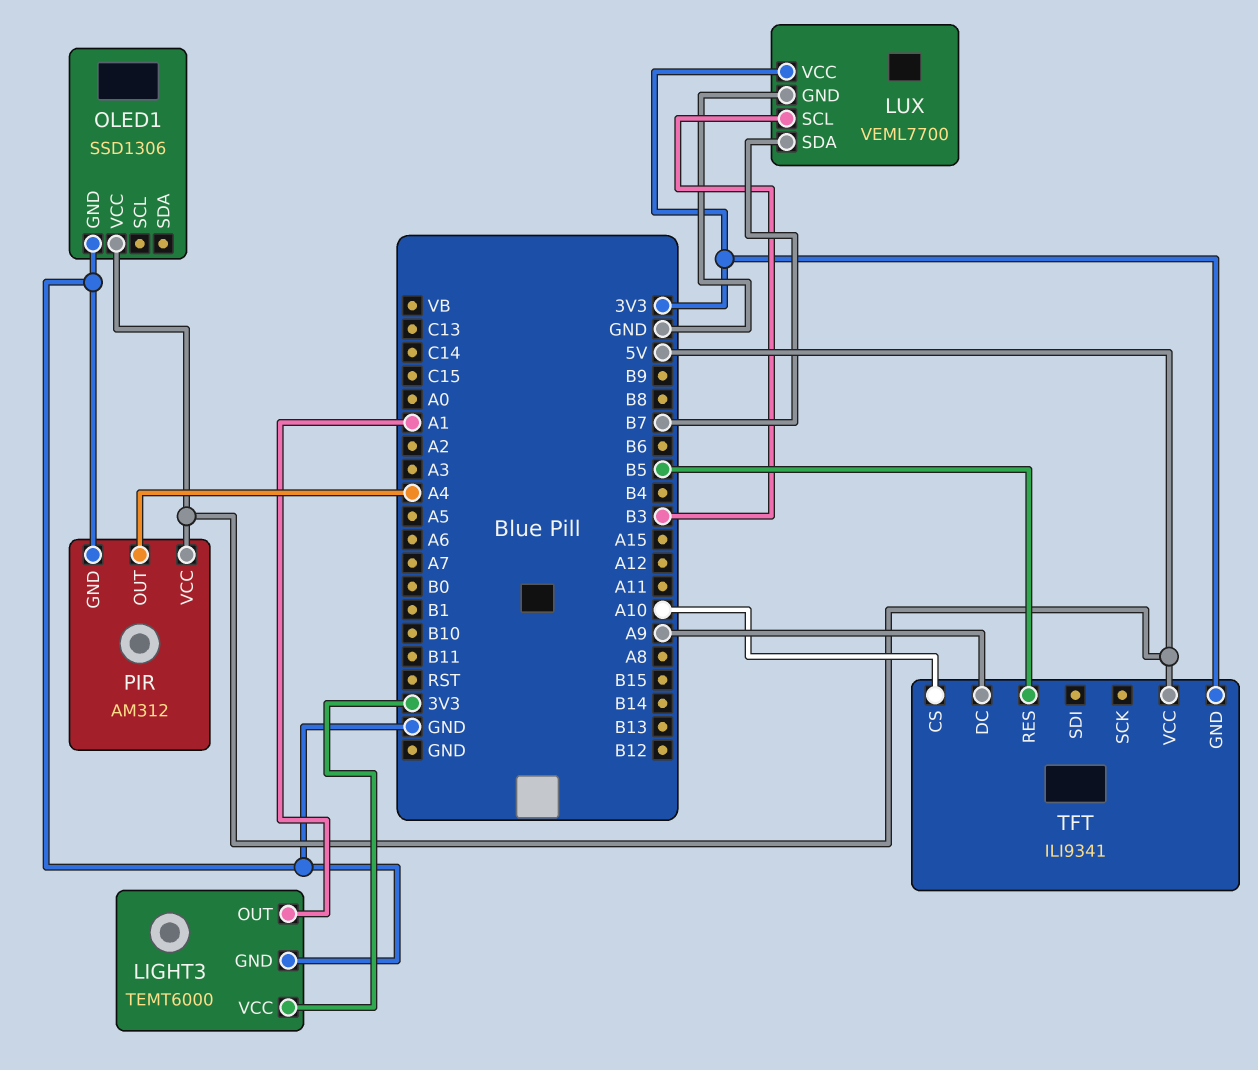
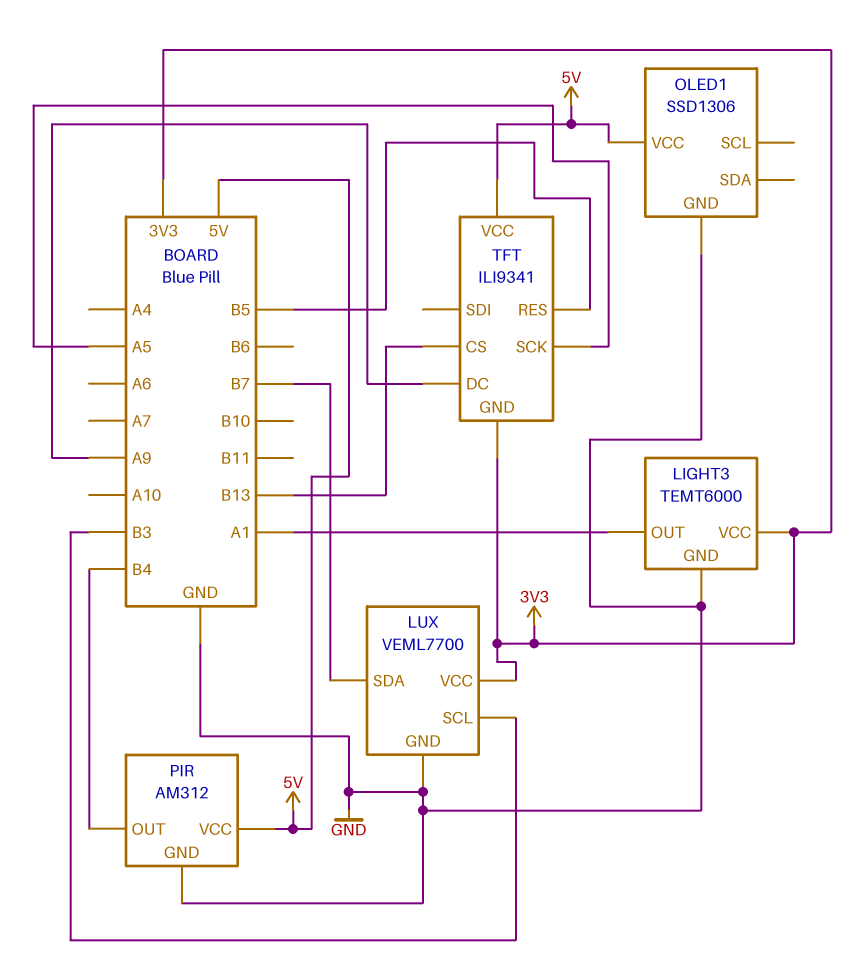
PIR pin OUT: A4 -> B4
TFT pin CS: A10 -> B13
TFT pin SCK: none -> A5

